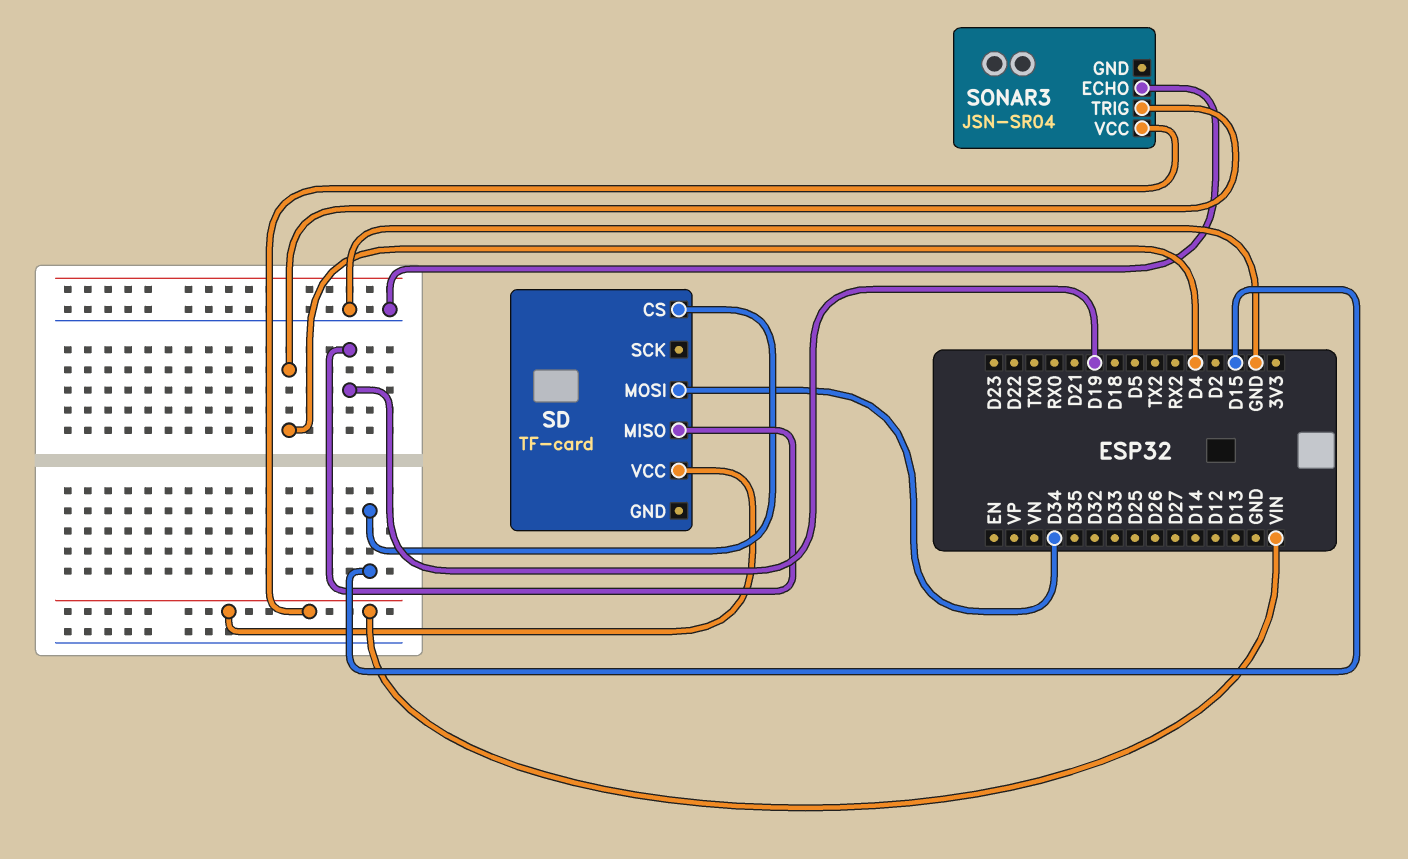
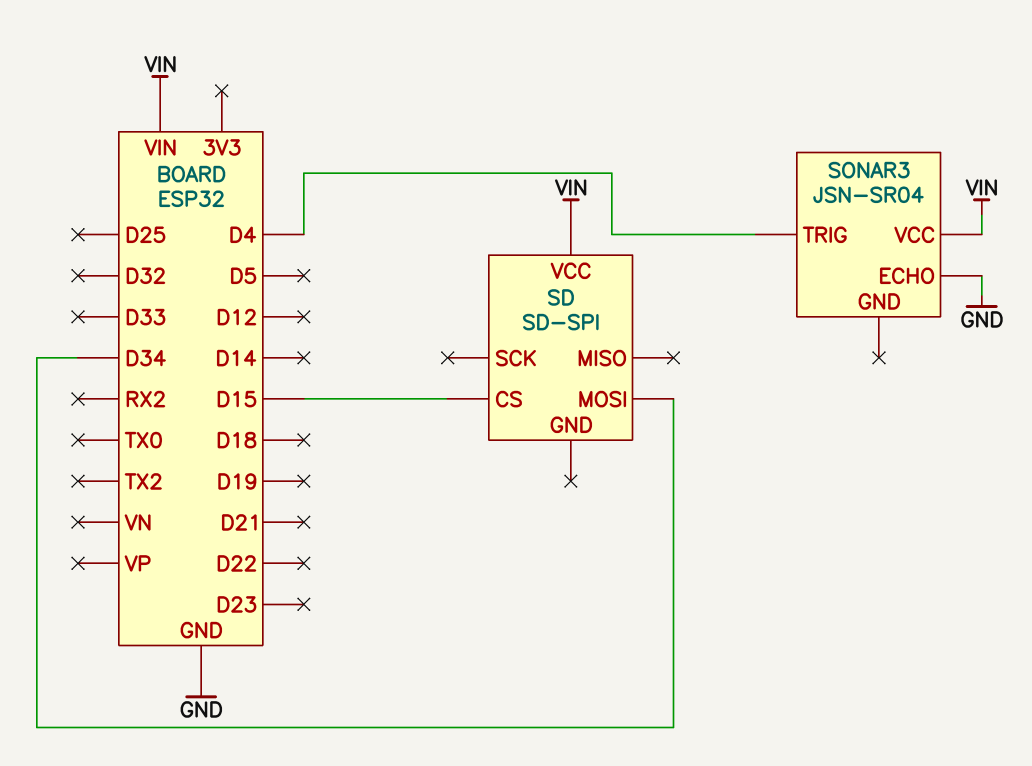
SD: TF-card -> SD-SPI
SD pin MISO: D19 -> none

